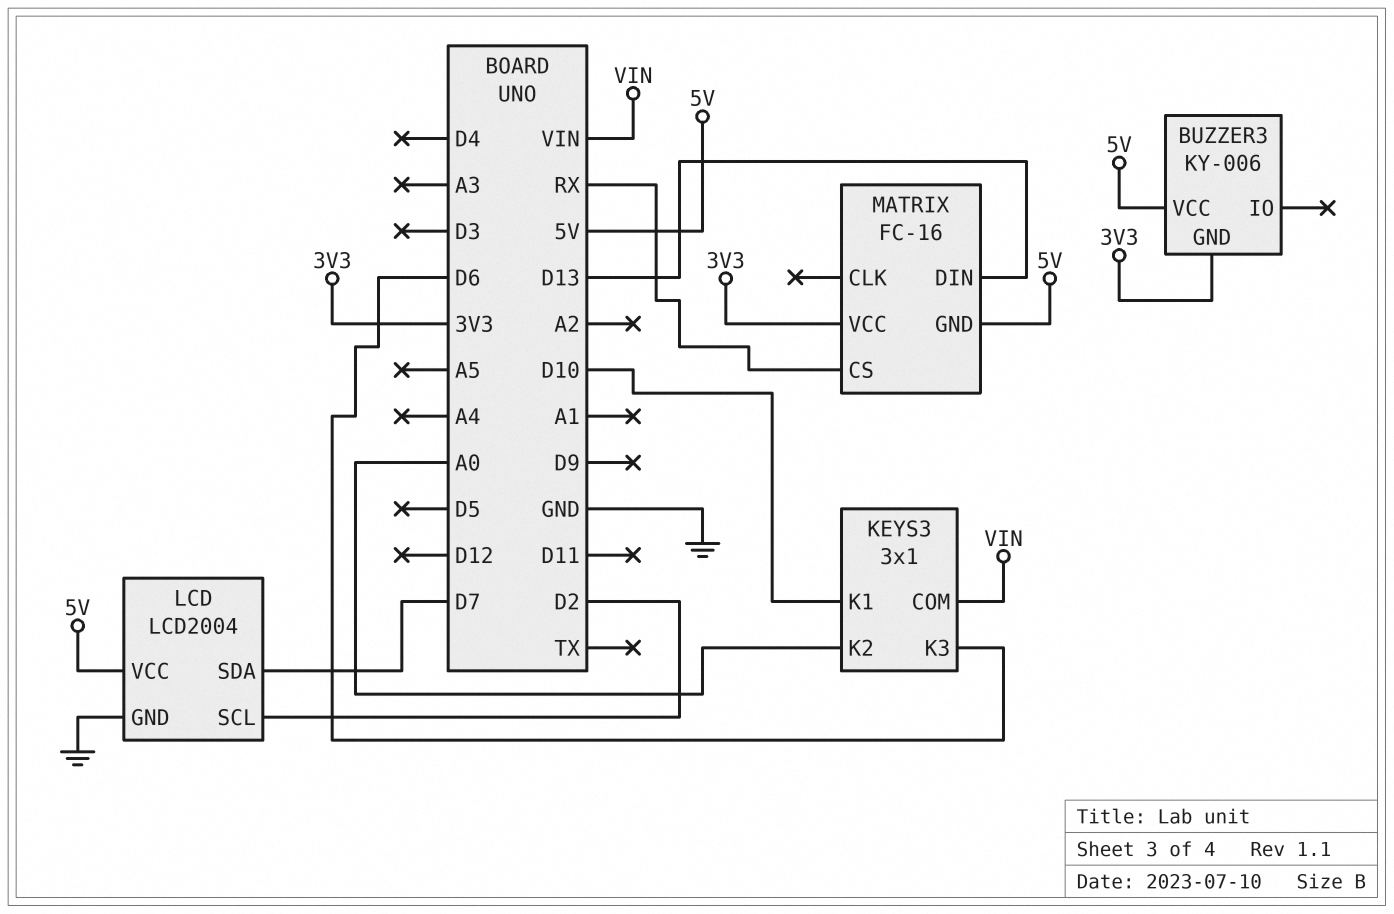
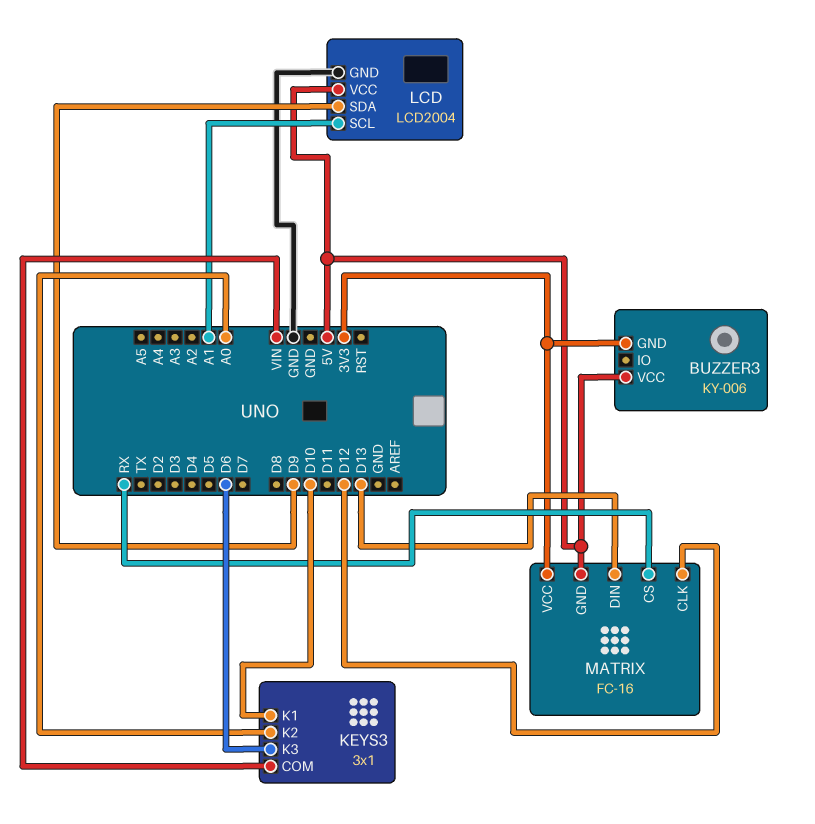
LCD pin SCL: D2 -> A1
LCD pin SDA: D7 -> D9
MATRIX pin CLK: none -> D12

